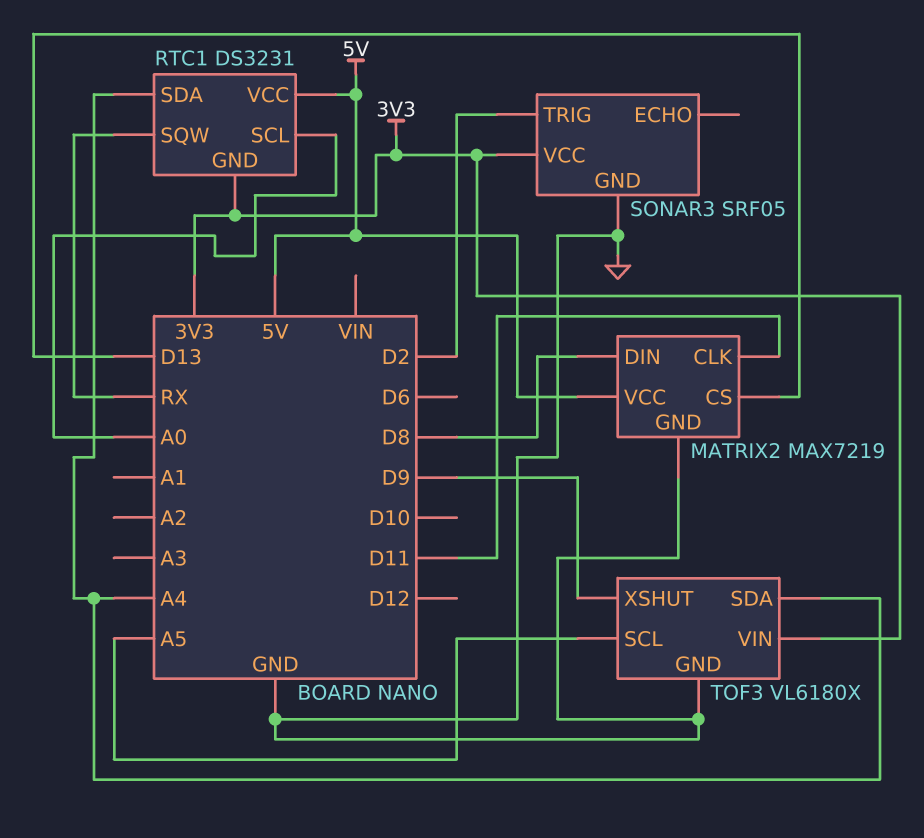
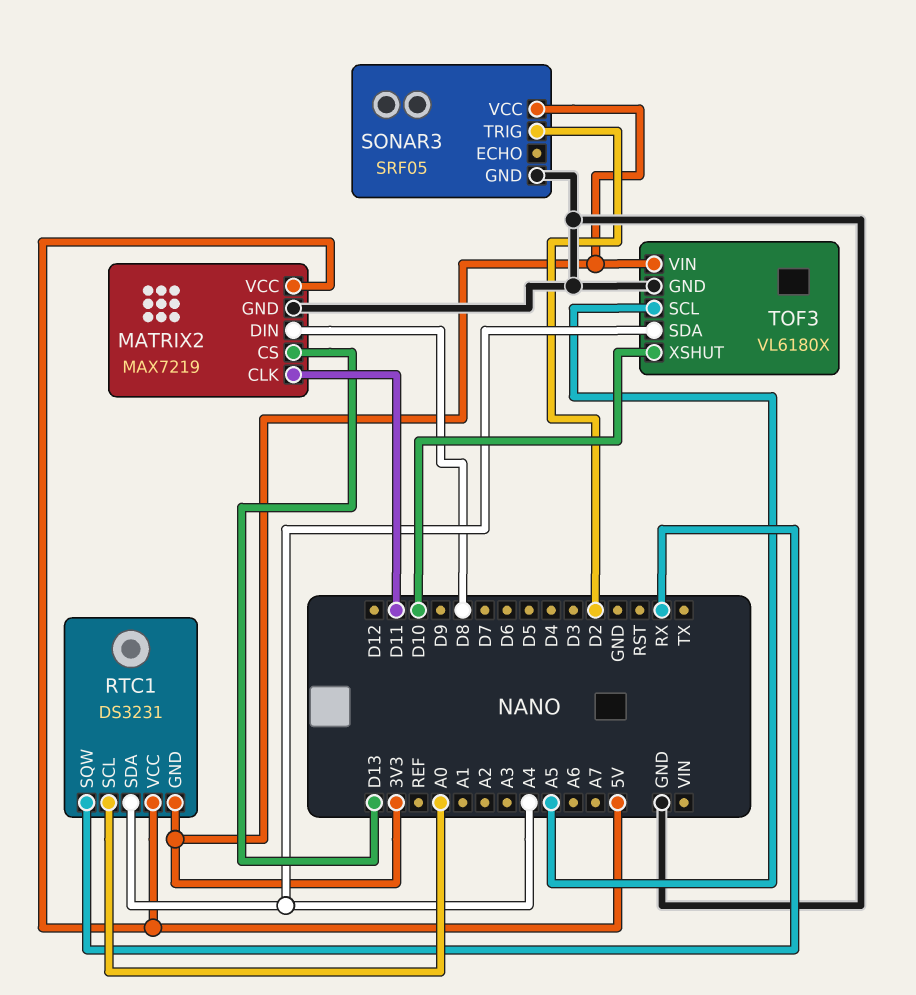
TOF3 pin XSHUT: D9 -> D10

